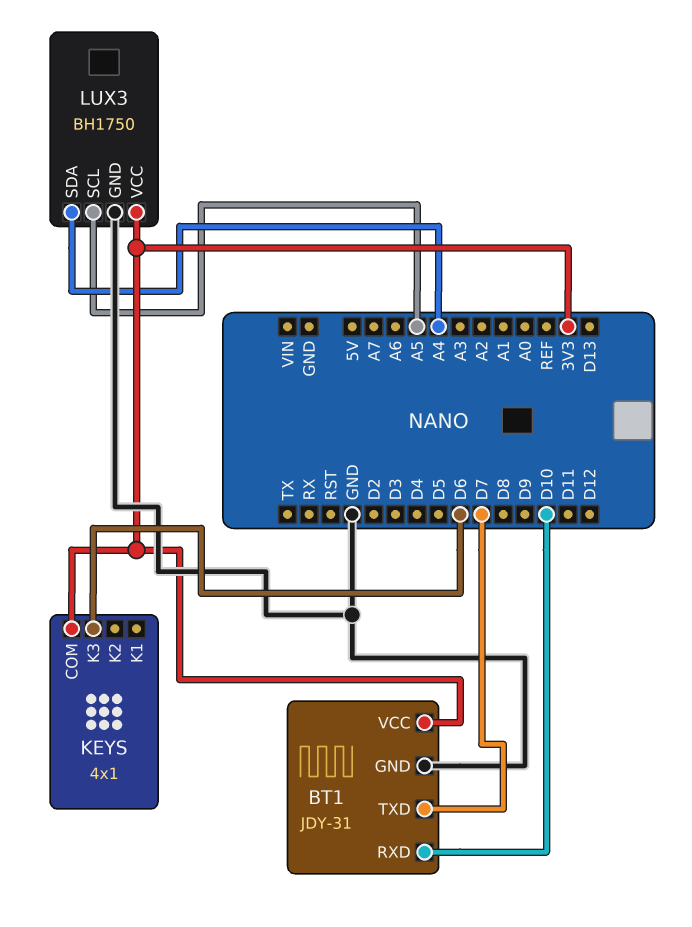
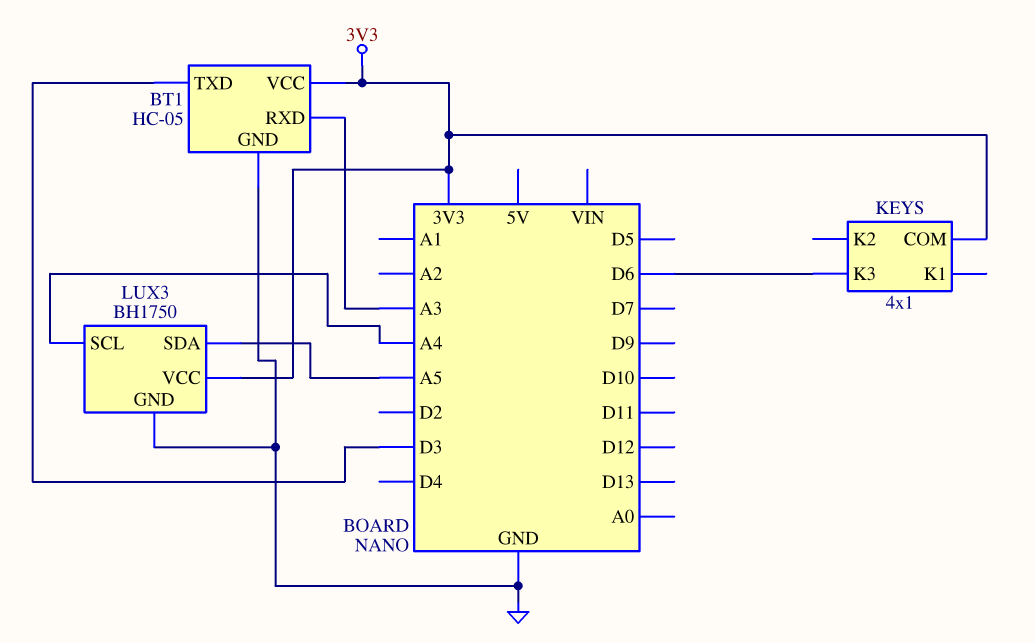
BT1: JDY-31 -> HC-05
BT1 pin RXD: D10 -> A3
BT1 pin TXD: D7 -> D3
LUX3 pin SCL: A5 -> A4
LUX3 pin SDA: A4 -> A5

